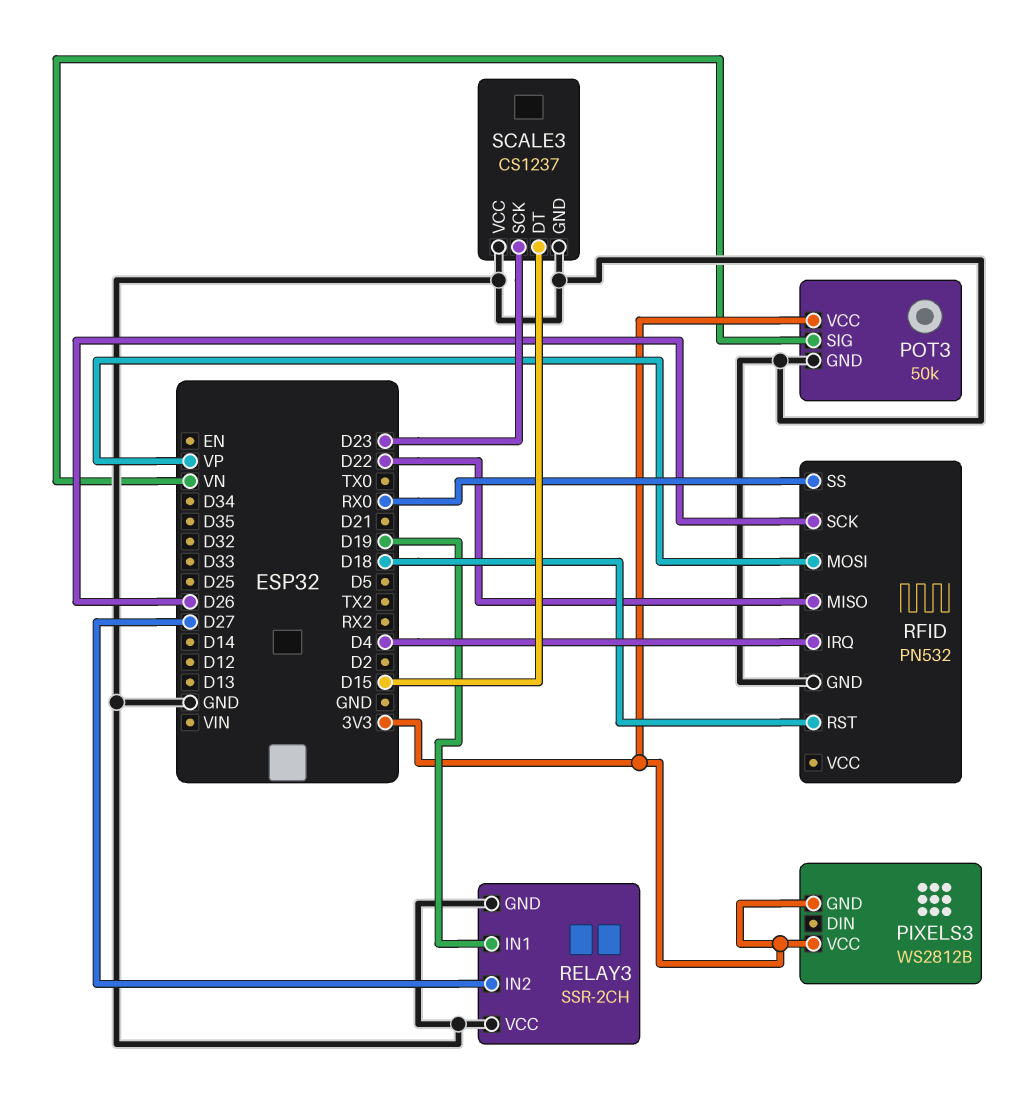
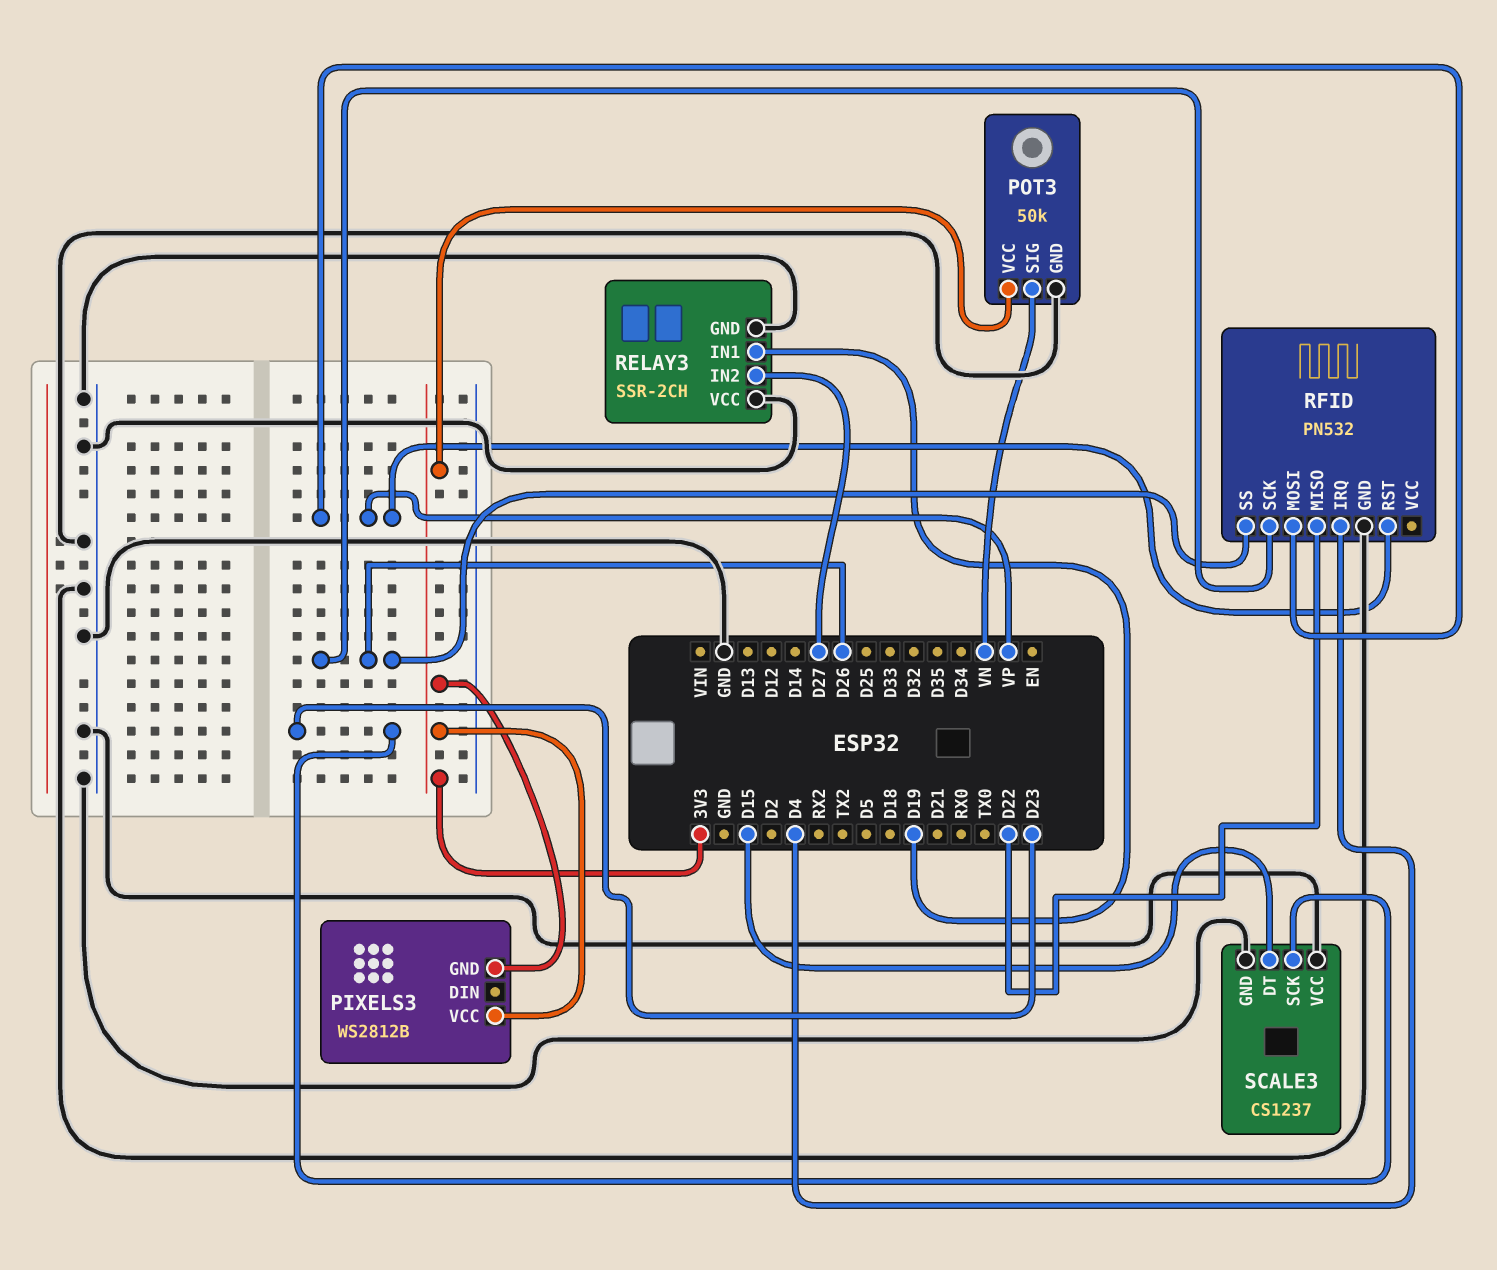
RFID pin RST: D18 -> VP
RFID pin SS: RX0 -> D26

